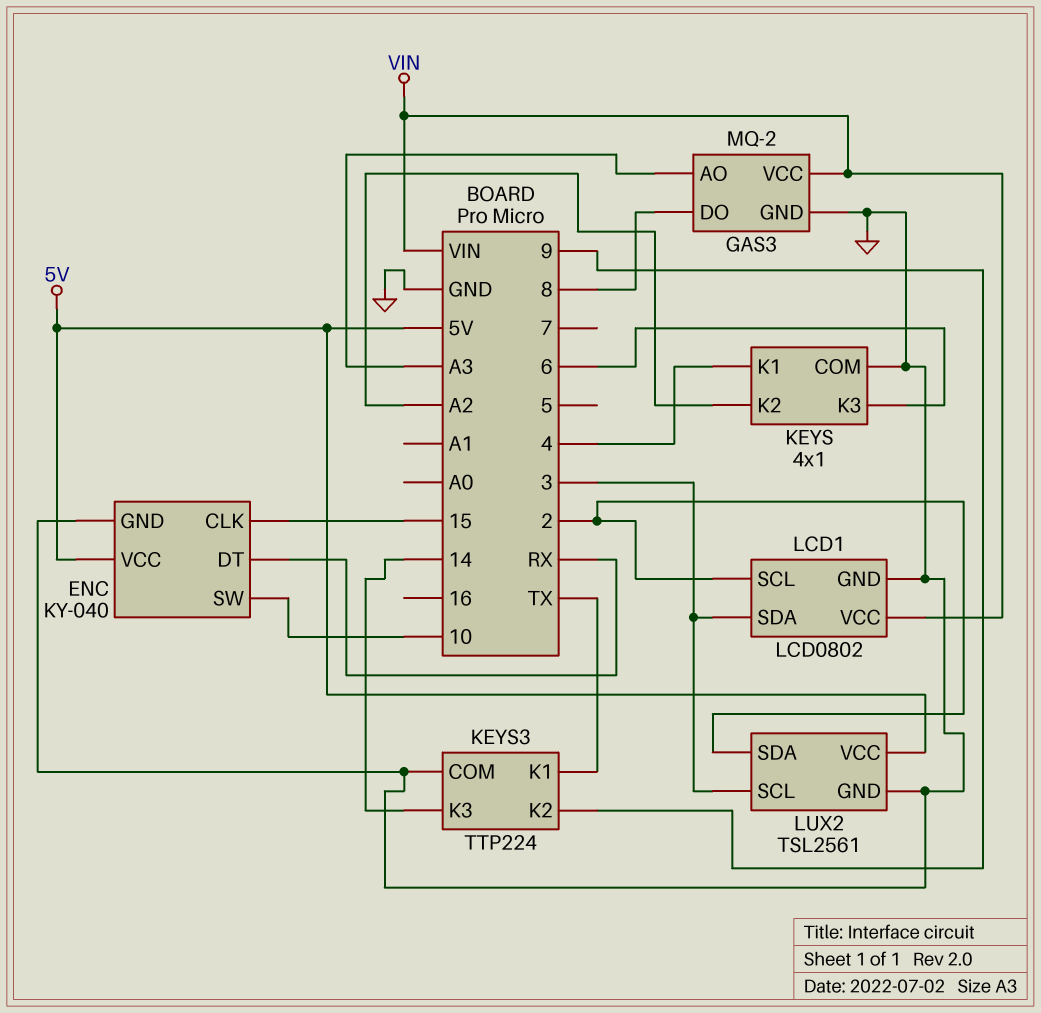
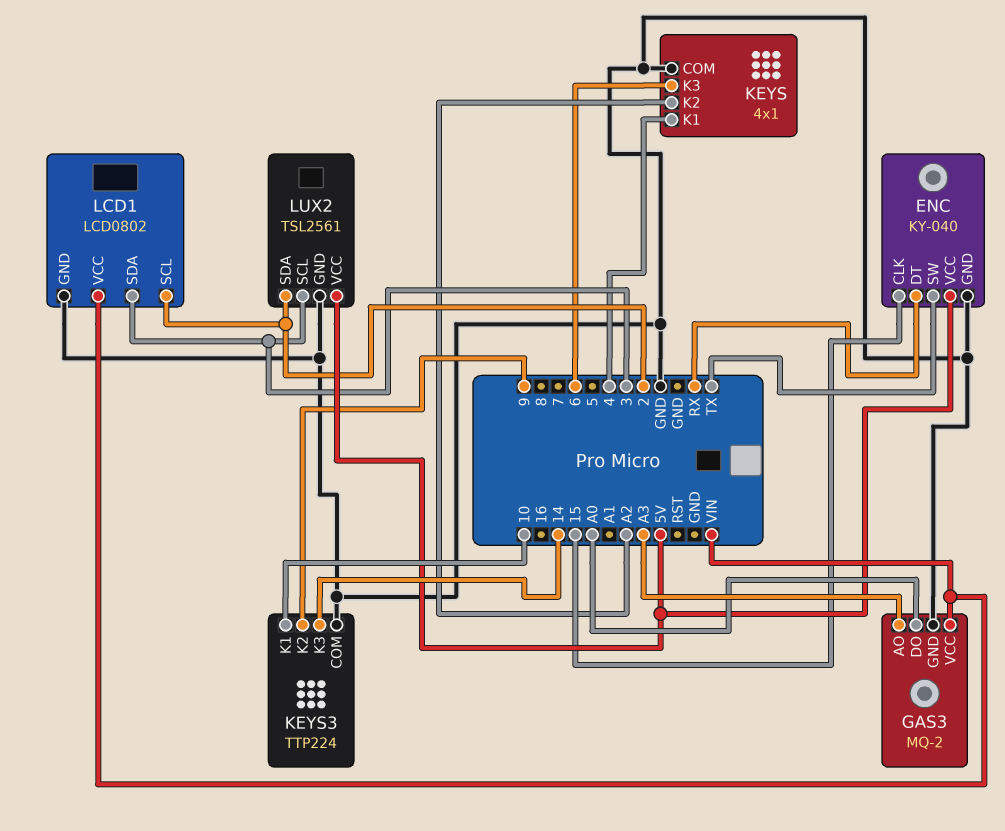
ENC pin SW: 10 -> TX
GAS3 pin DO: 8 -> A0
KEYS3 pin K1: TX -> 10

